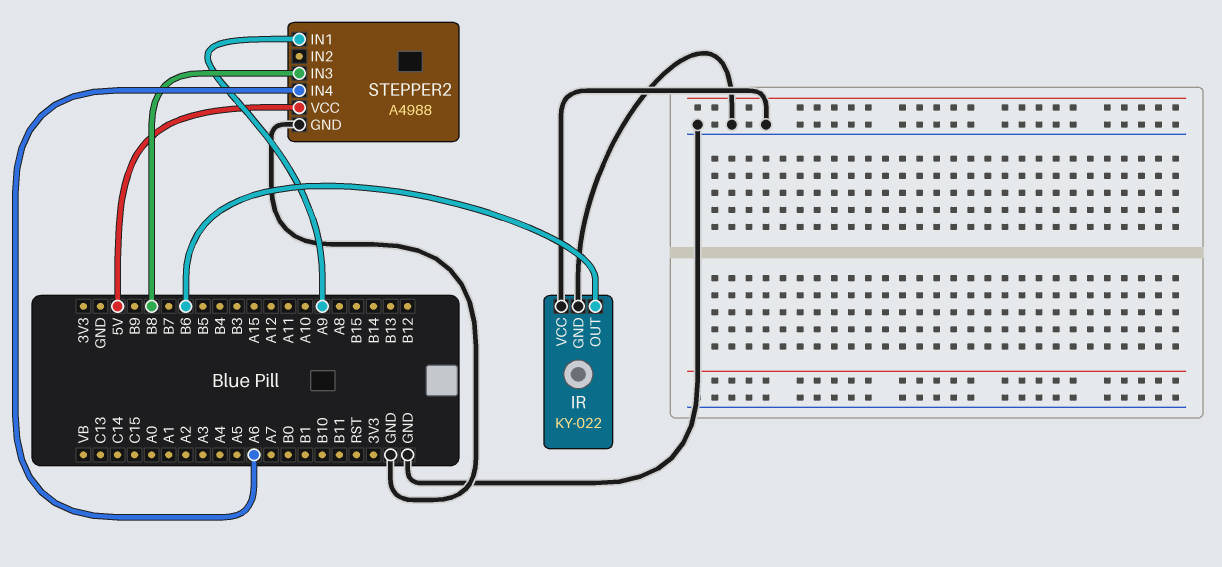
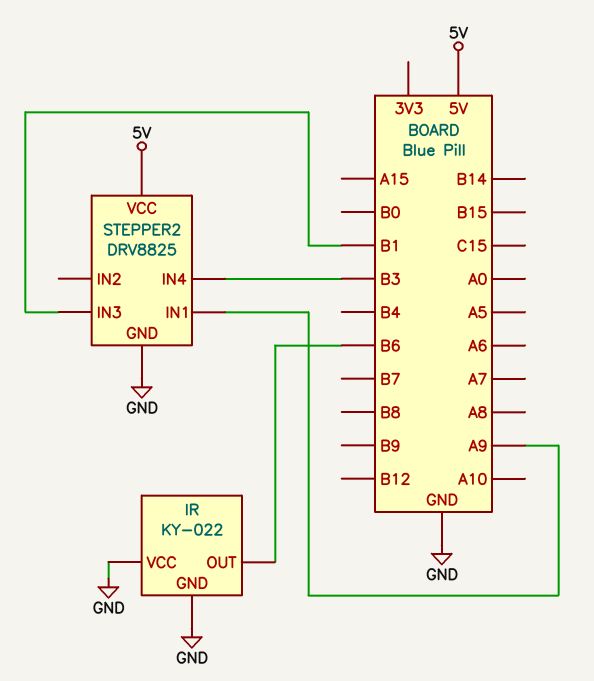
STEPPER2: A4988 -> DRV8825
STEPPER2 pin IN3: B8 -> B1
STEPPER2 pin IN4: A6 -> B3

